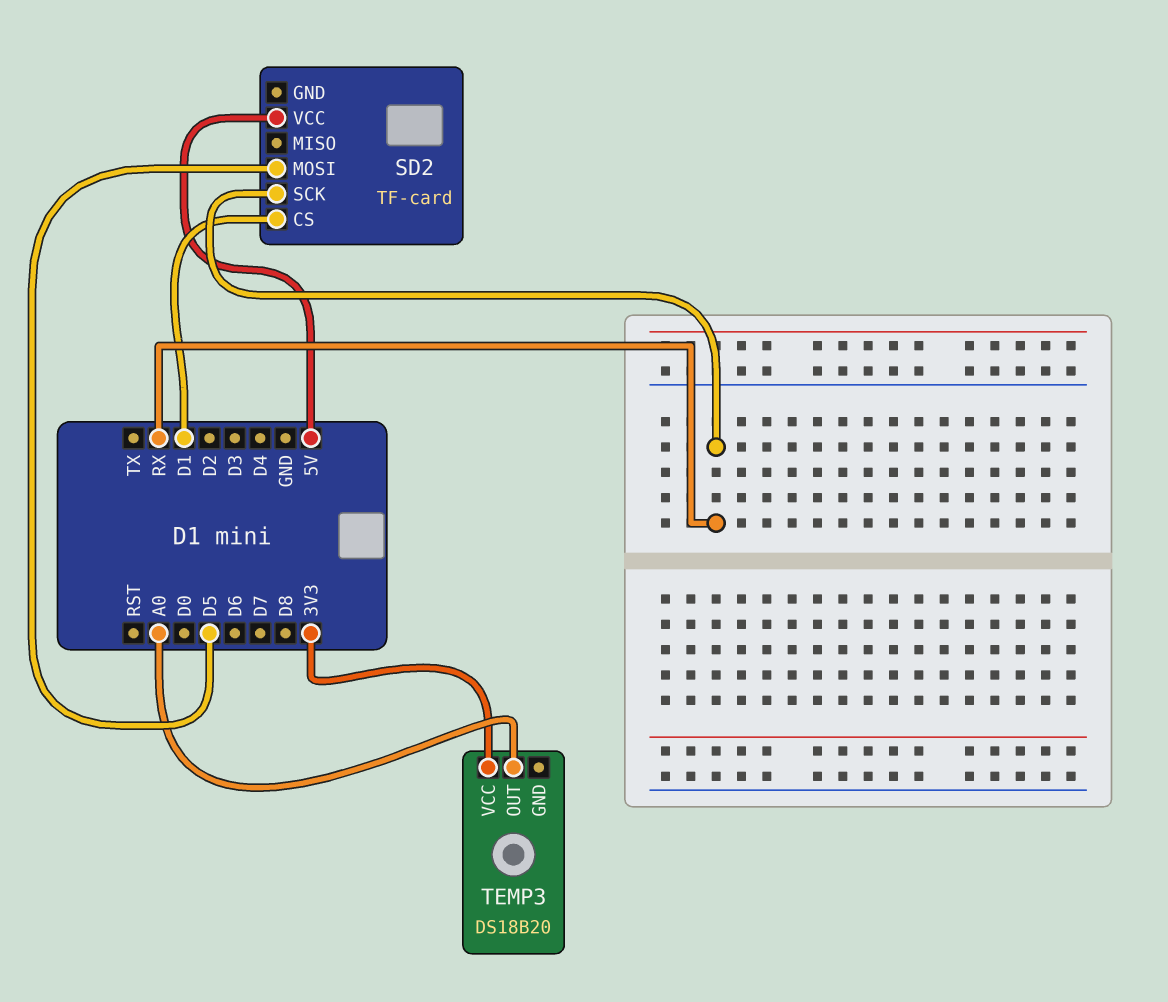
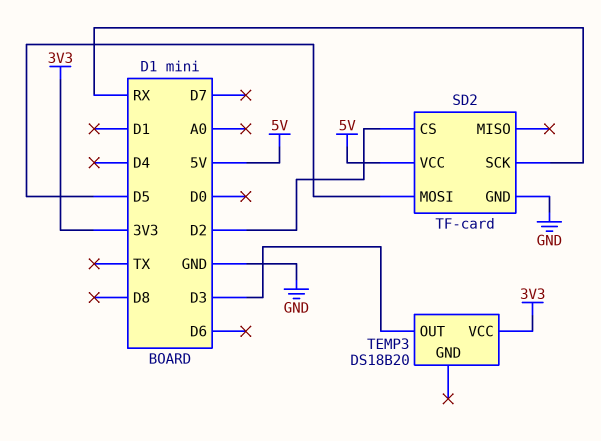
SD2 pin CS: D1 -> D2
SD2 pin GND: none -> GND
TEMP3 pin OUT: A0 -> D3

